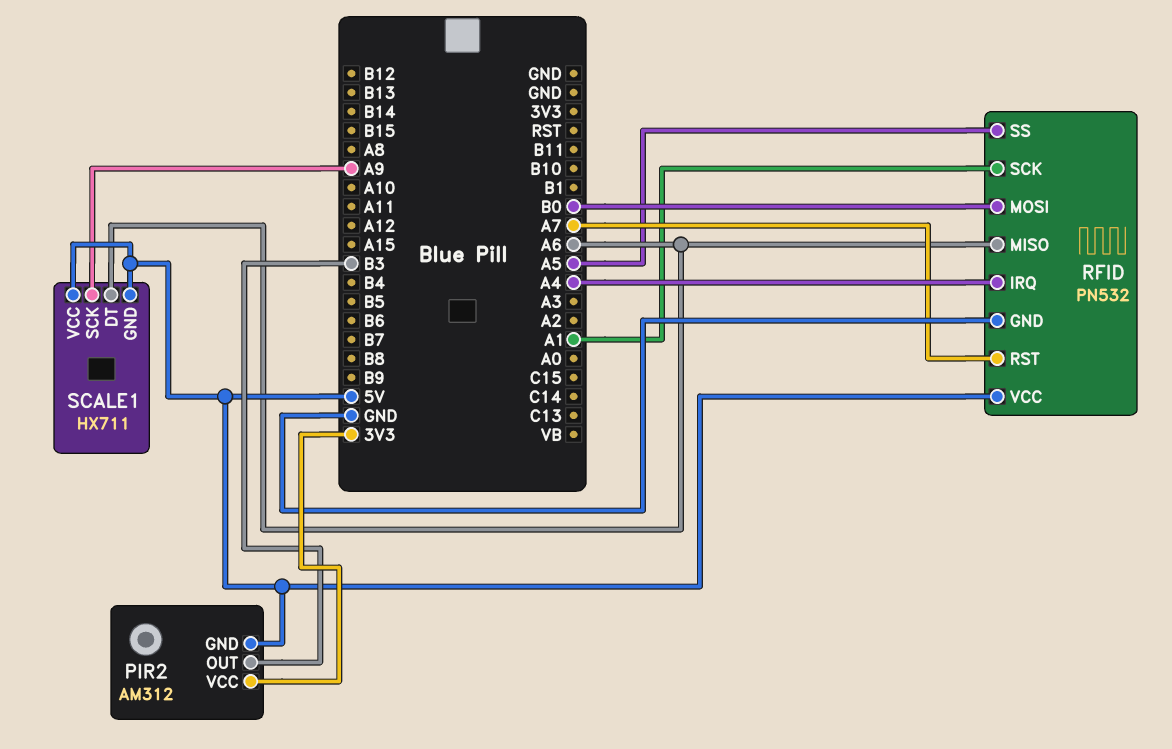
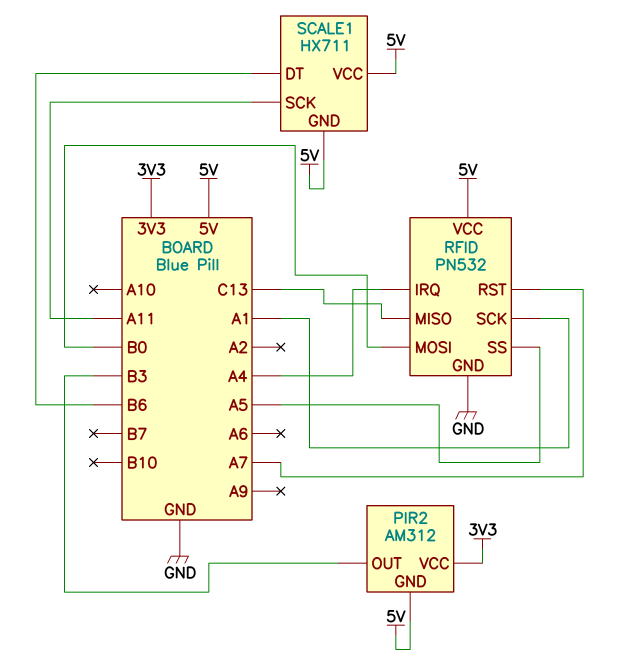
RFID pin MISO: A6 -> C13
SCALE1 pin DT: A6 -> B6
SCALE1 pin SCK: A9 -> A11

